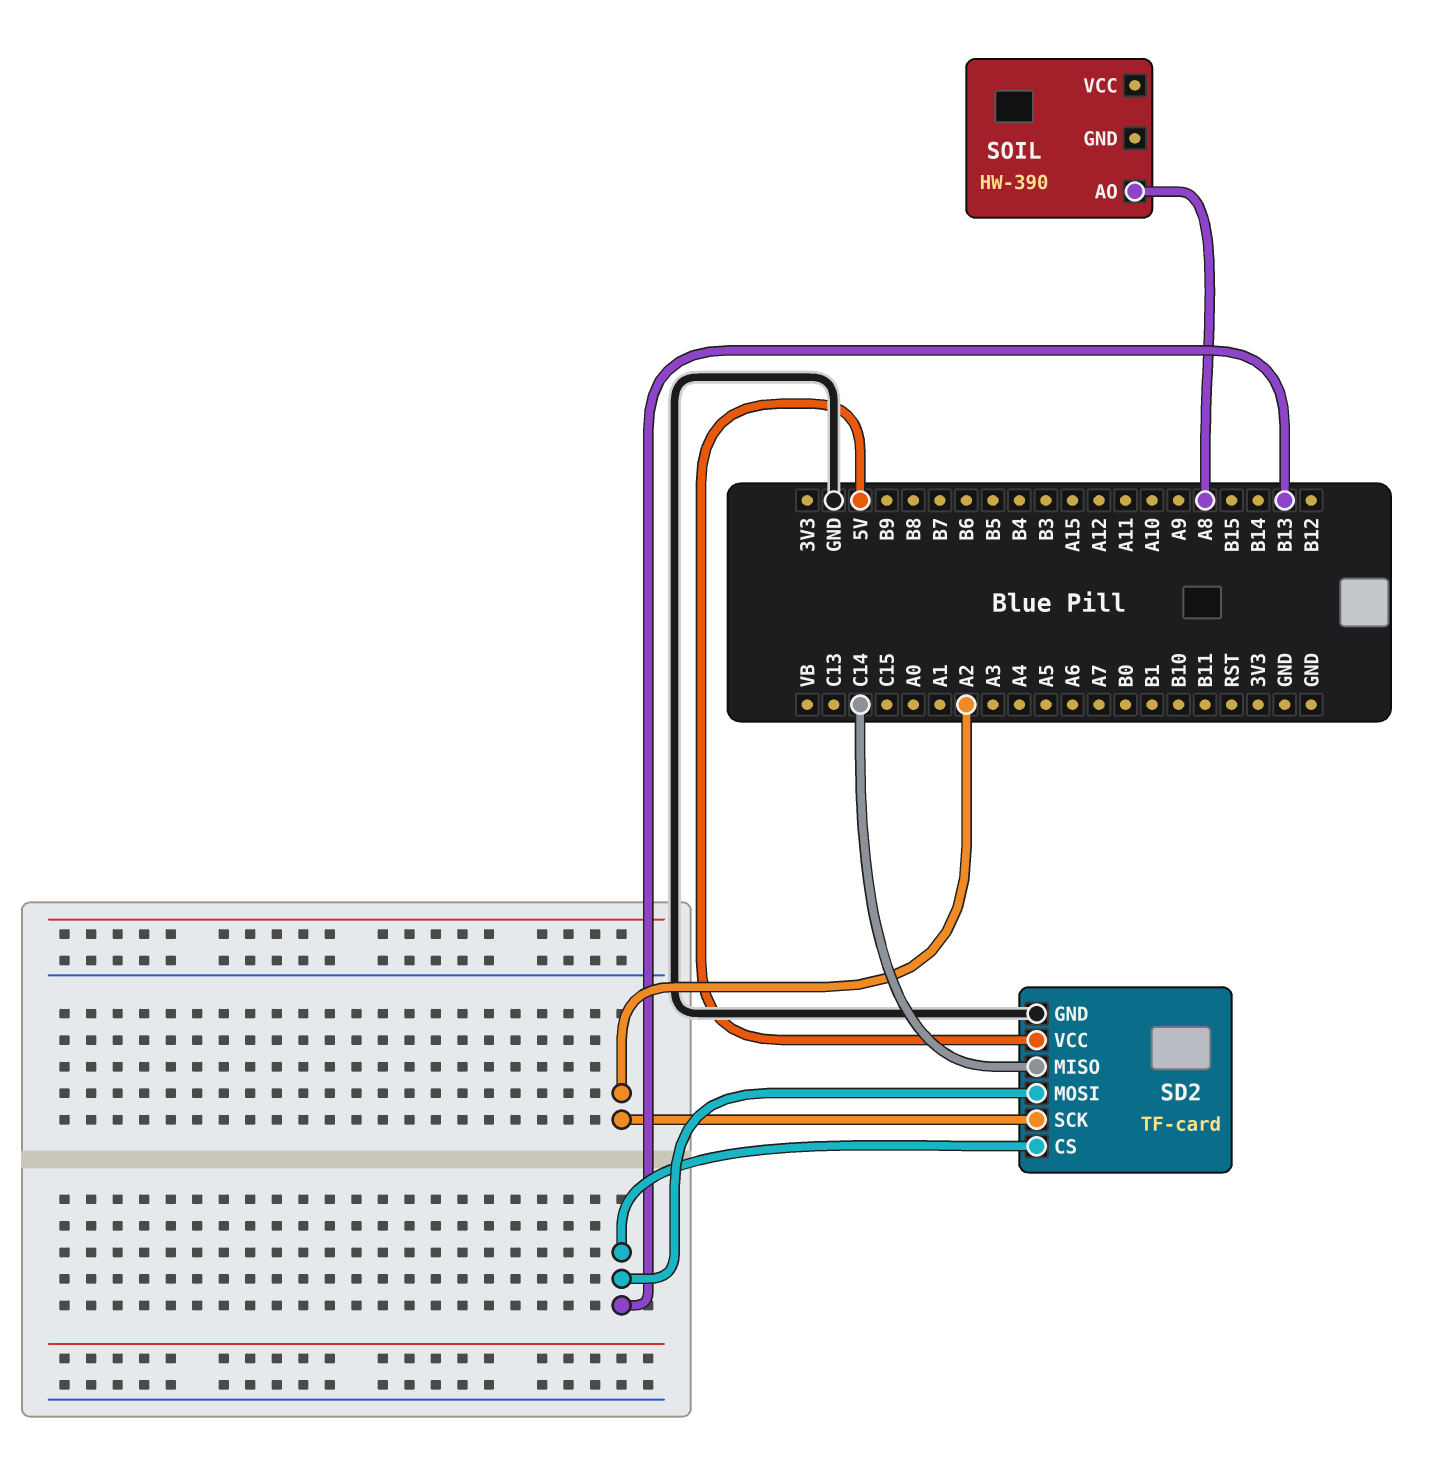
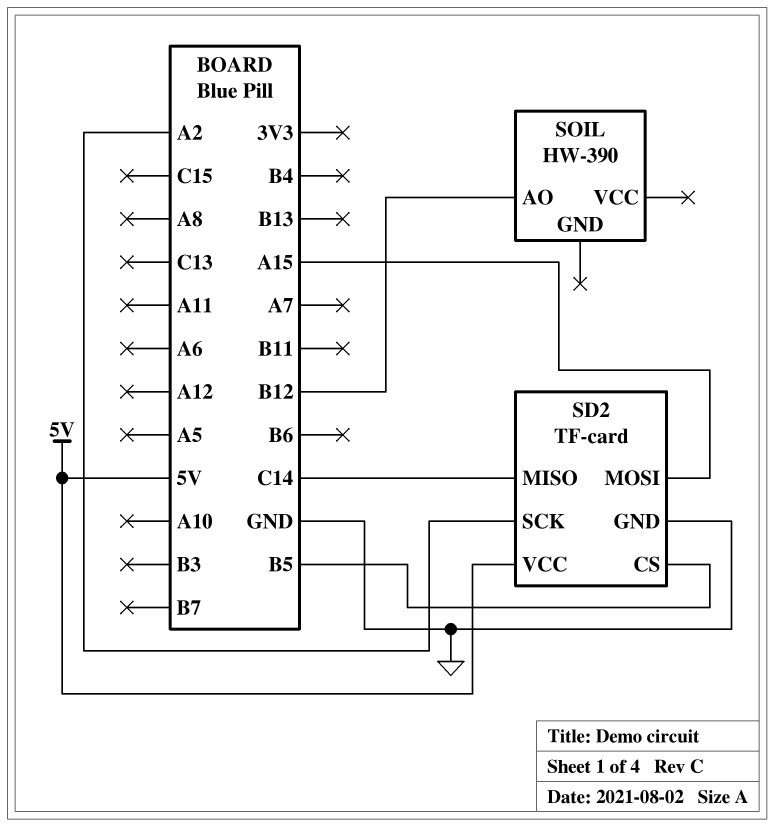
SD2 pin CS: B13 -> B5
SD2 pin MOSI: B13 -> A15
SOIL pin AO: A8 -> B12

